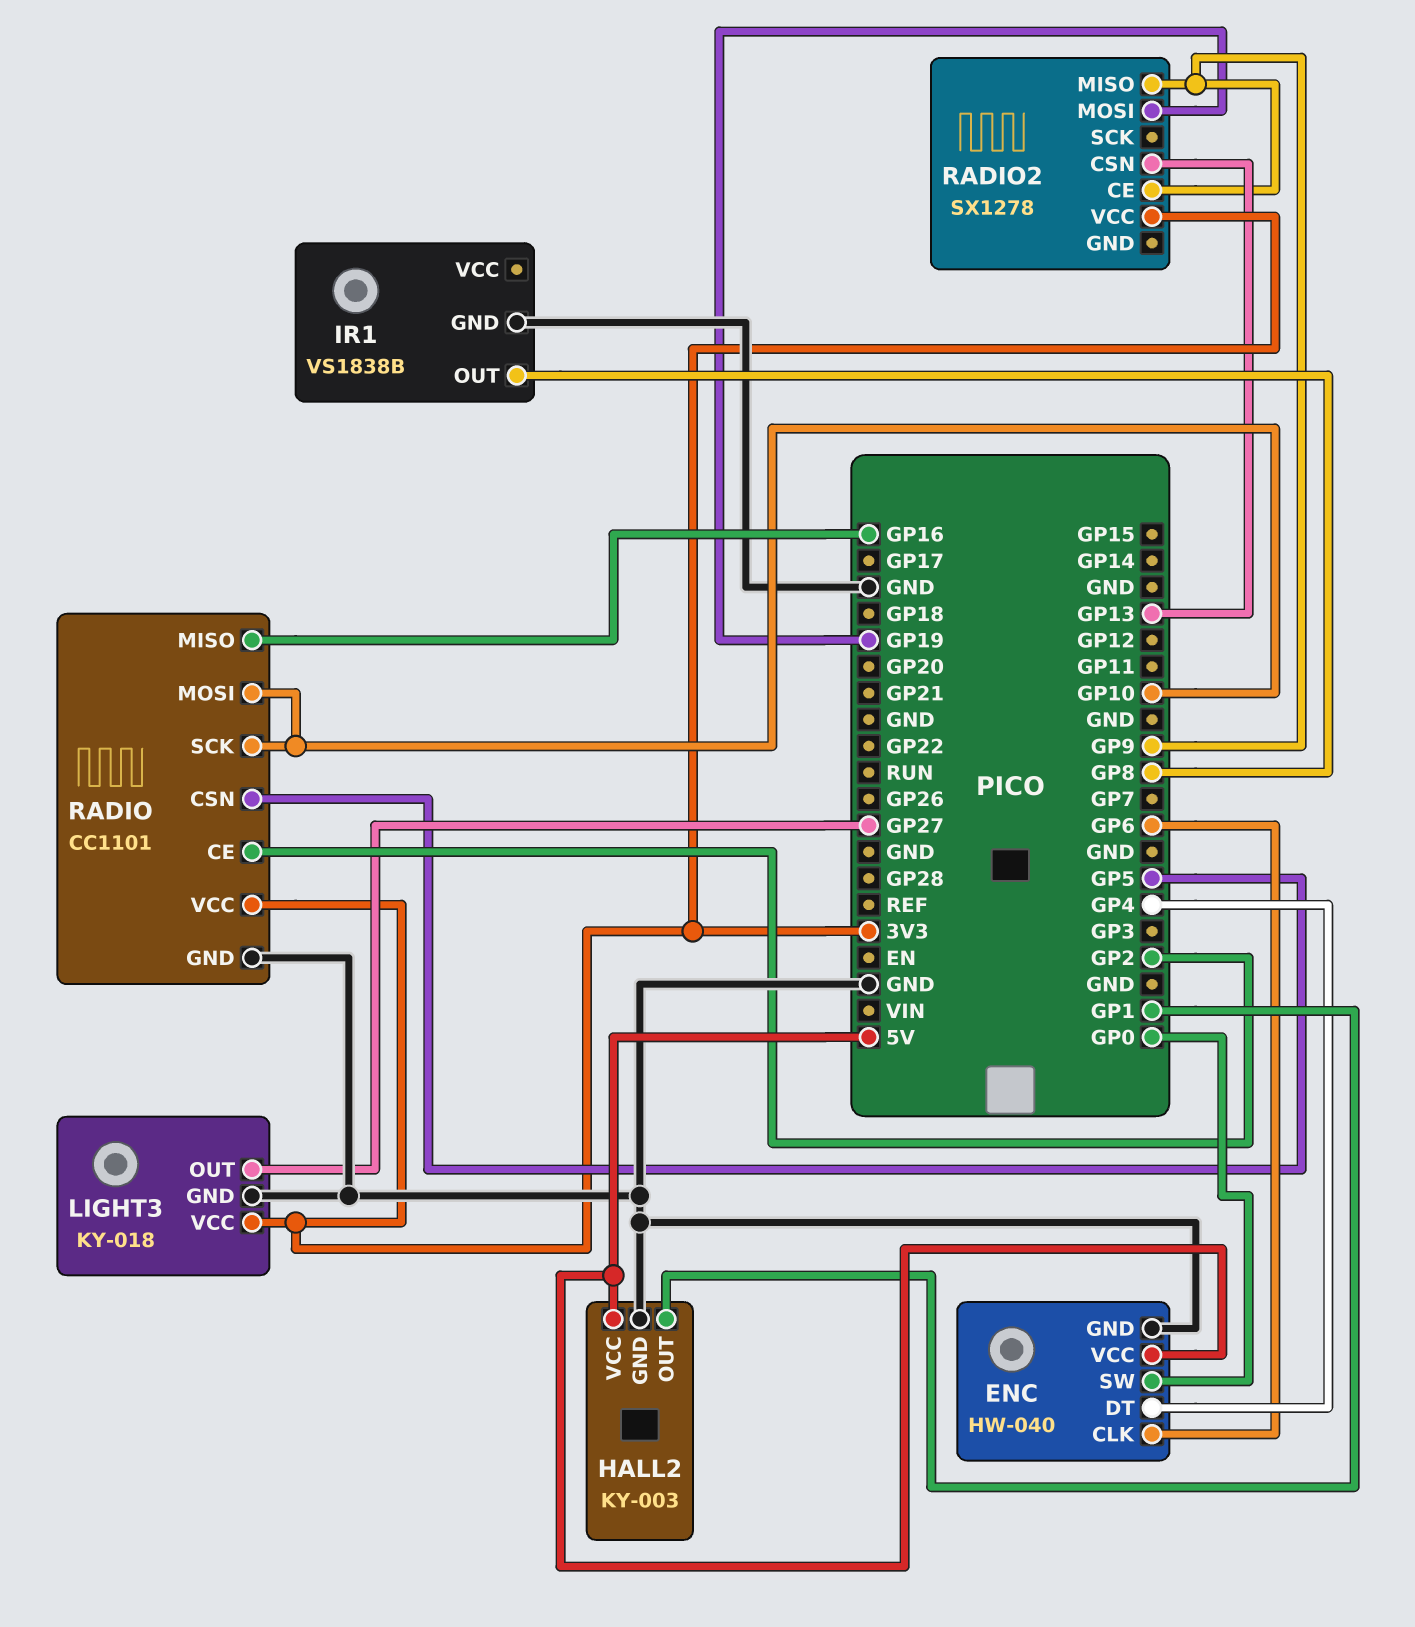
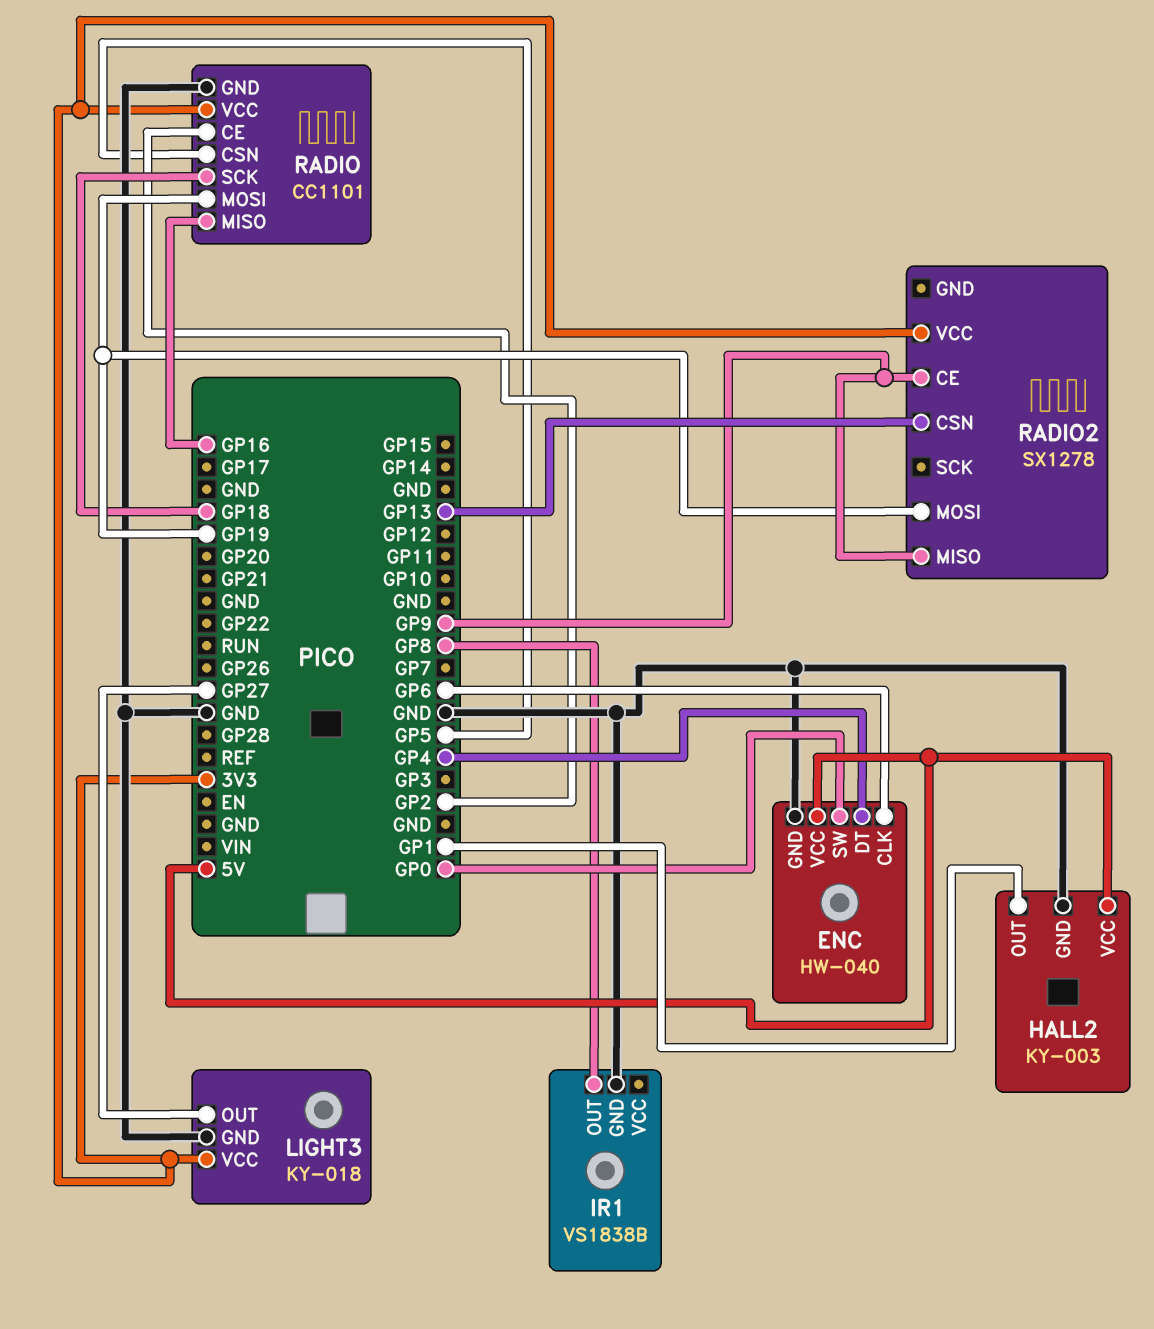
RADIO pin MOSI: GP10 -> GP19
RADIO pin SCK: GP10 -> GP18

